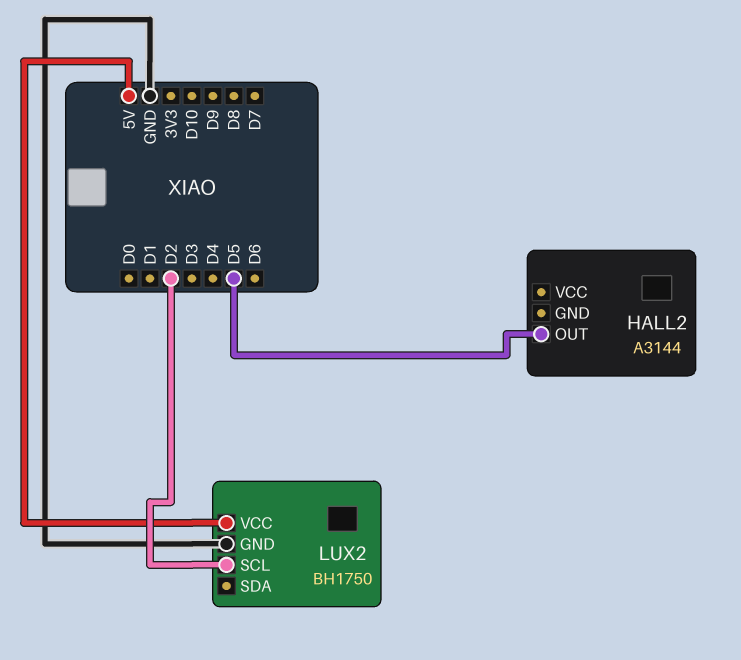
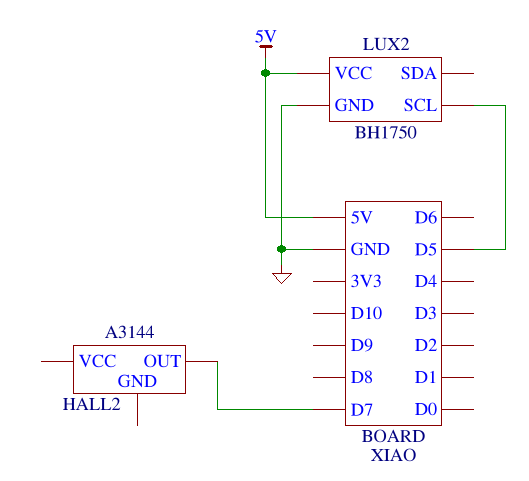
HALL2 pin OUT: D5 -> D7
LUX2 pin SCL: D2 -> D5

